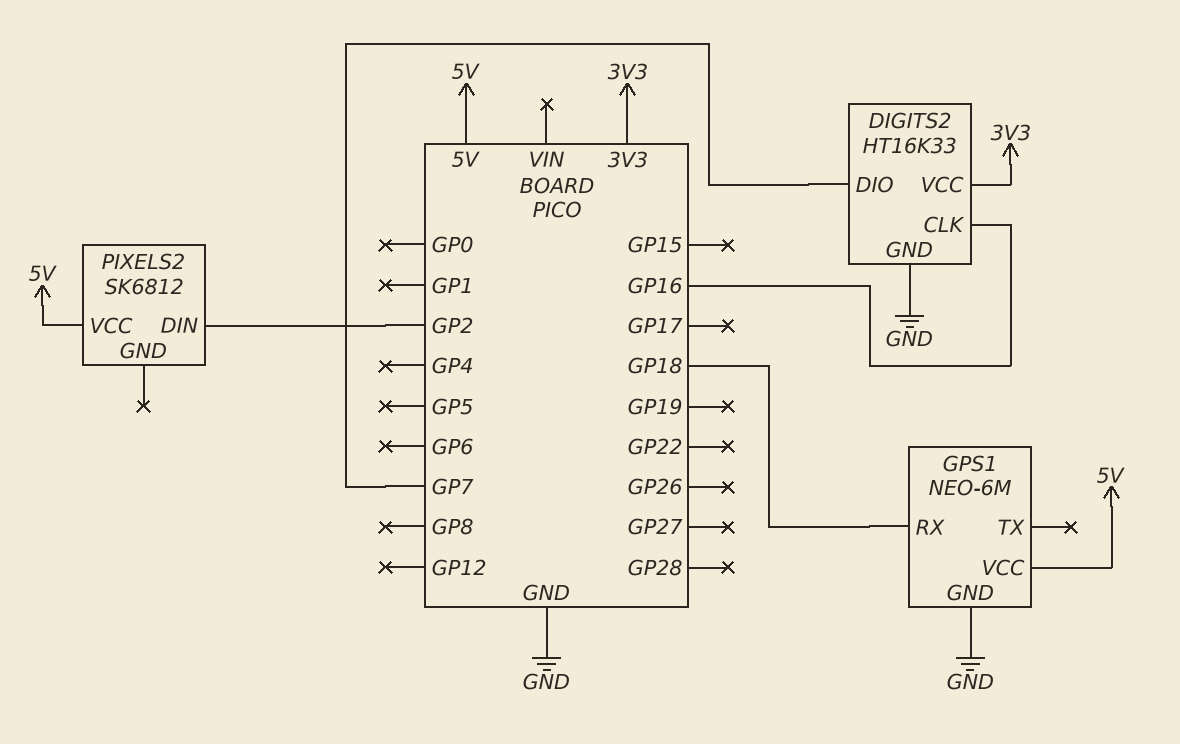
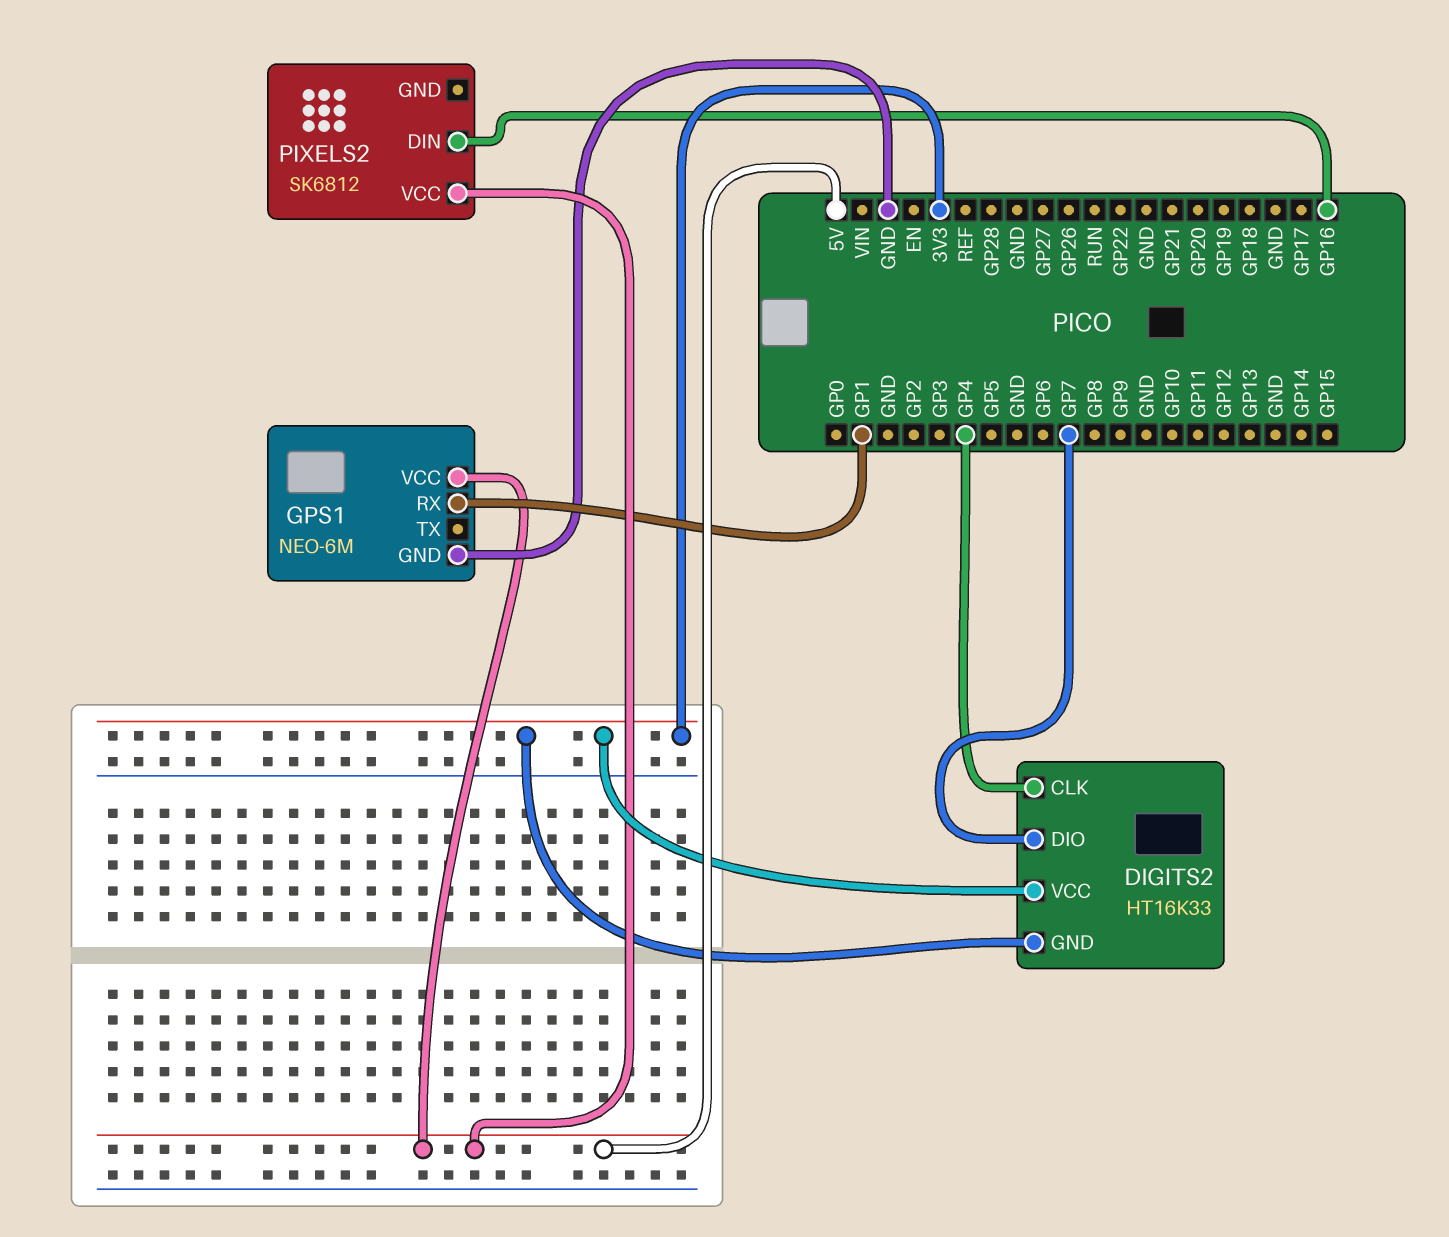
DIGITS2 pin CLK: GP16 -> GP4
DIGITS2 pin GND: GND -> 3V3
GPS1 pin RX: GP18 -> GP1
PIXELS2 pin DIN: GP2 -> GP16

